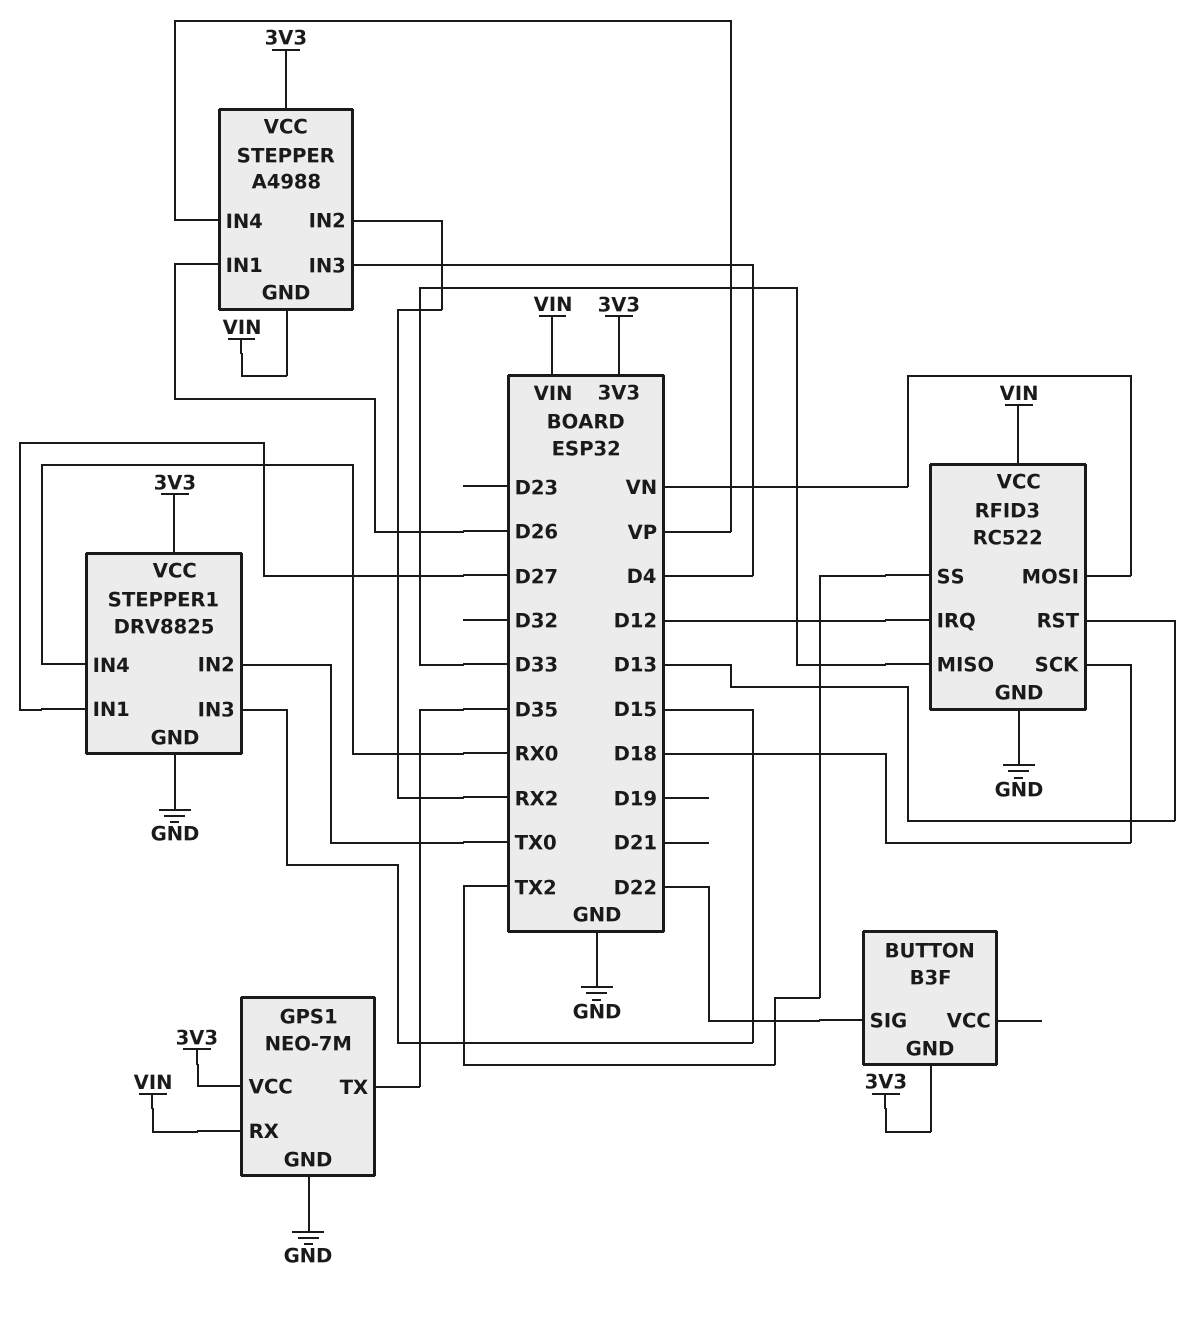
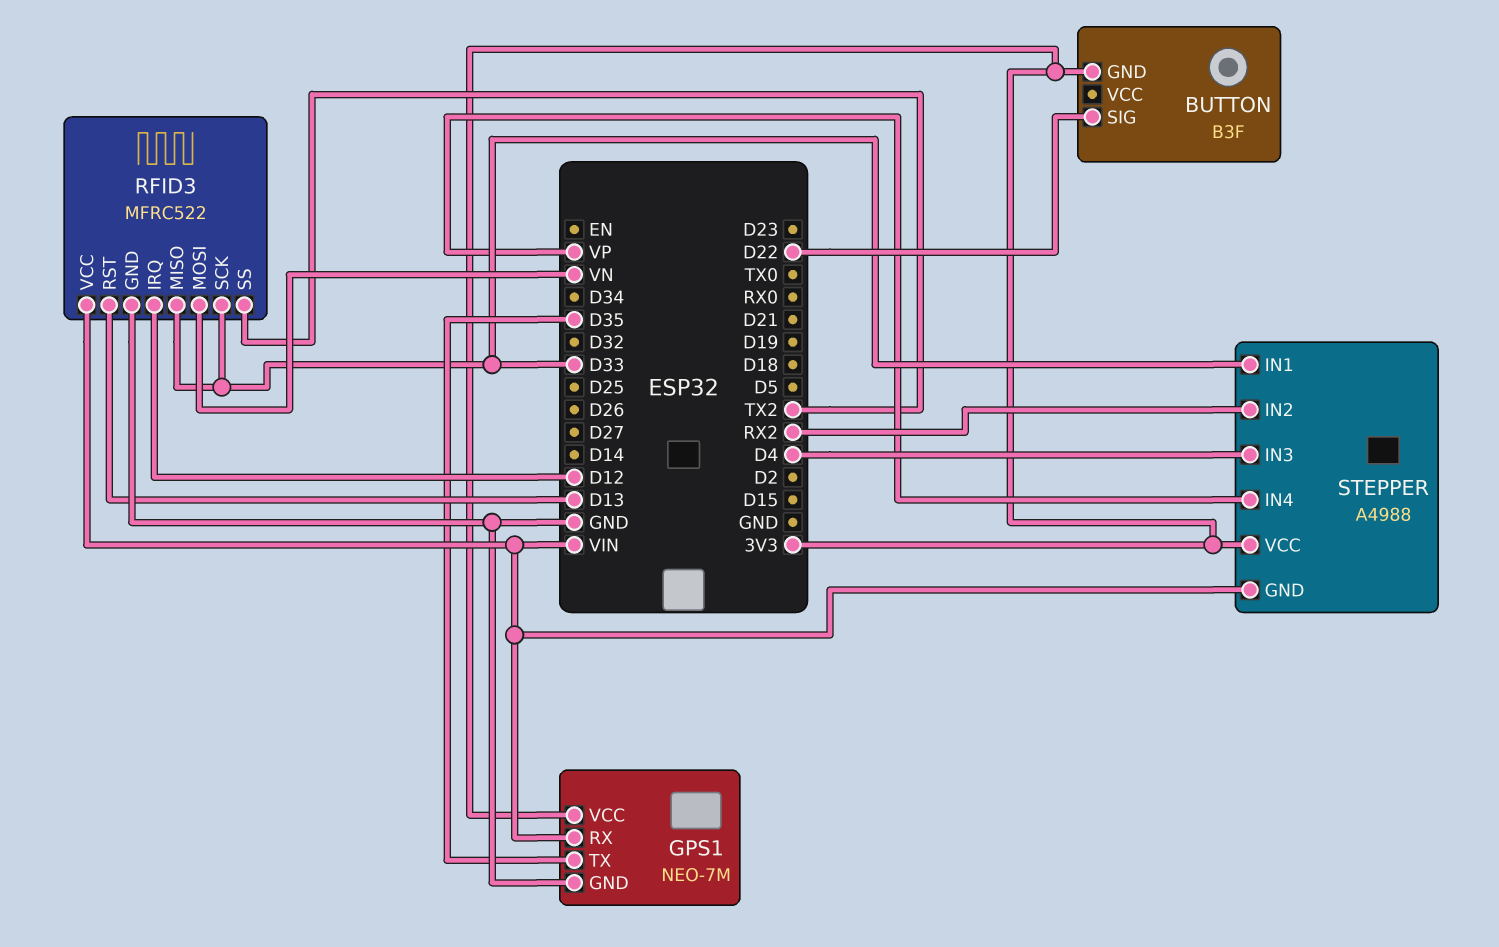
RFID3: RC522 -> MFRC522
RFID3 pin SCK: D18 -> D33
STEPPER pin IN1: D26 -> D33
STEPPER1: DRV8825 -> none
STEPPER1 pin GND: GND -> none
STEPPER1 pin IN1: D27 -> none
STEPPER1 pin IN2: TX0 -> none
STEPPER1 pin IN3: D15 -> none
STEPPER1 pin IN4: RX0 -> none
STEPPER1 pin VCC: 3V3 -> none

